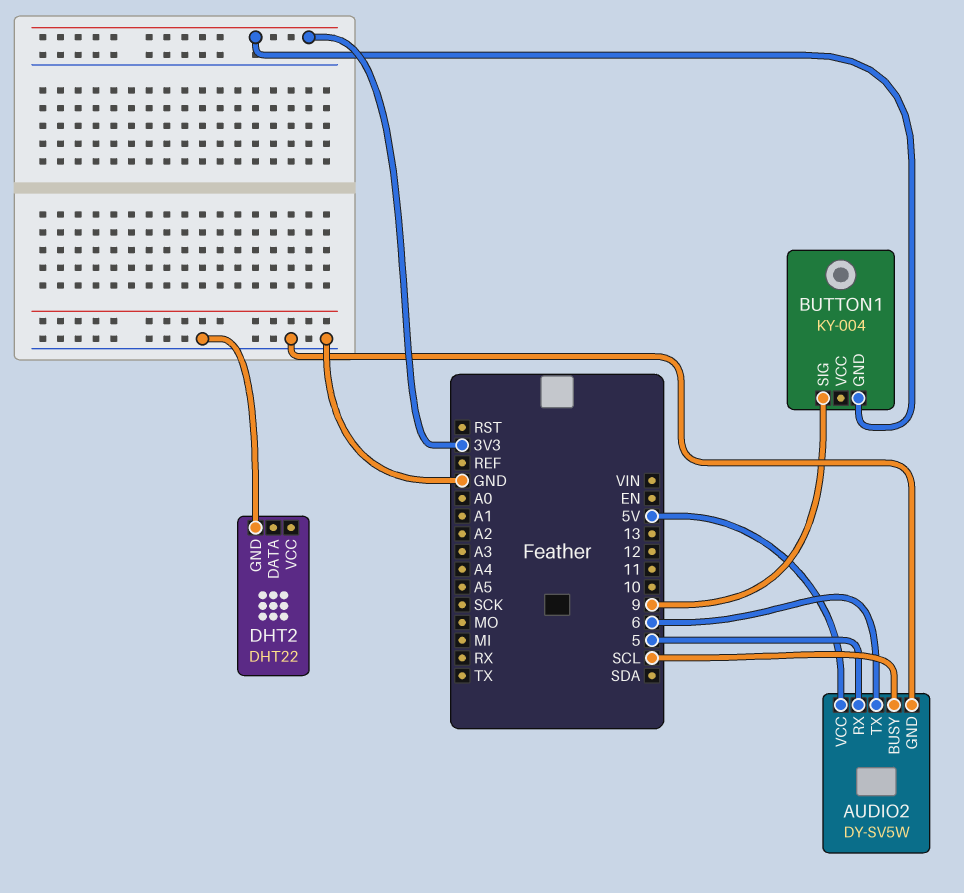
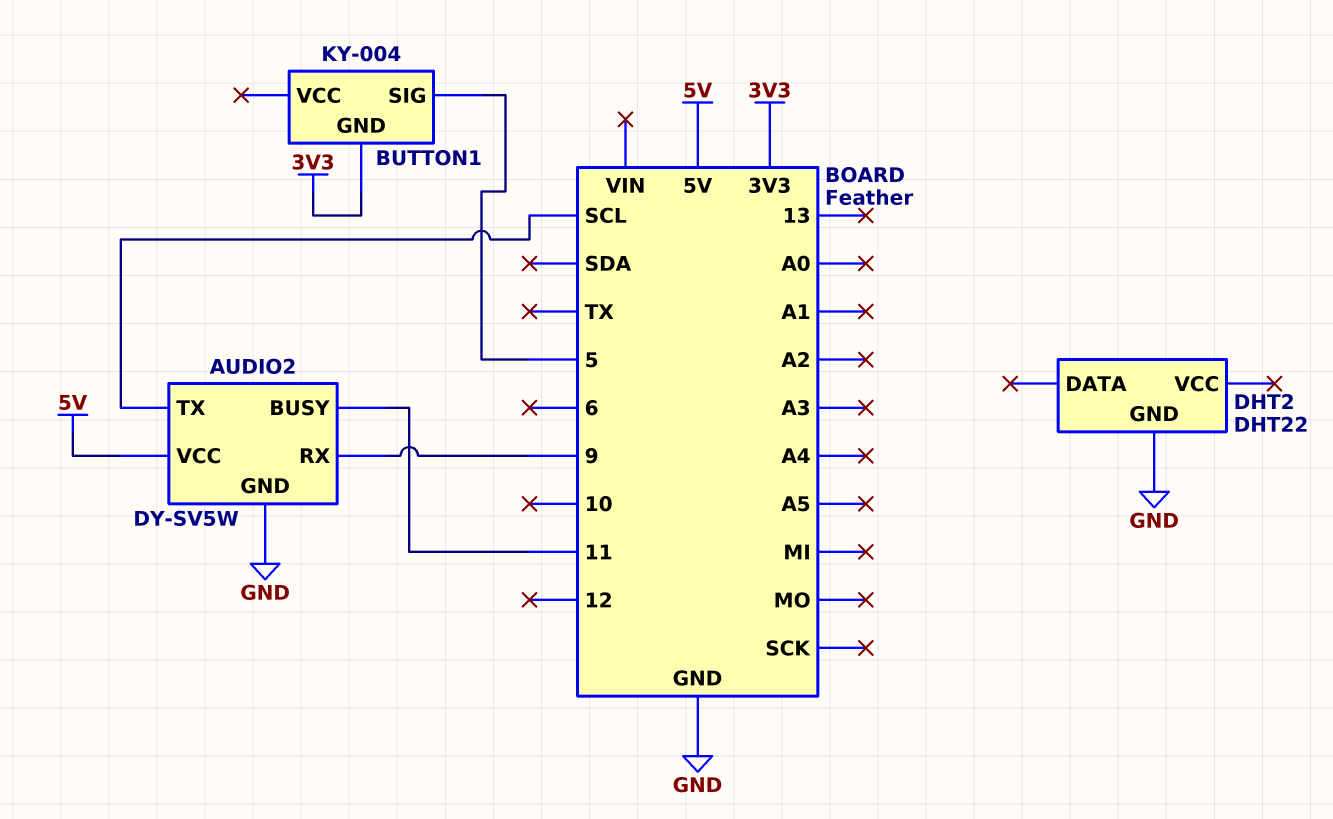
AUDIO2 pin BUSY: SCL -> 11
AUDIO2 pin RX: 5 -> 9
AUDIO2 pin TX: 6 -> SCL
BUTTON1 pin SIG: 9 -> 5

